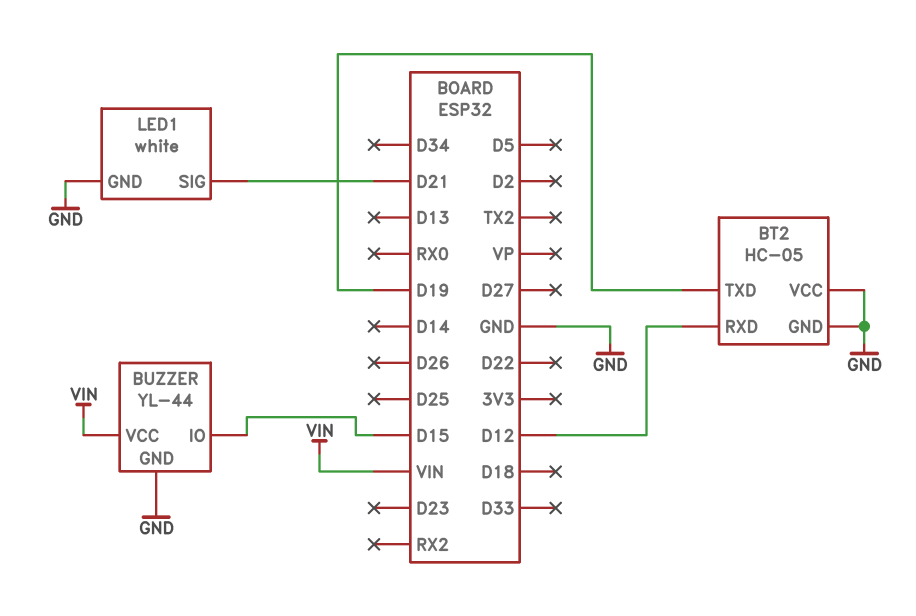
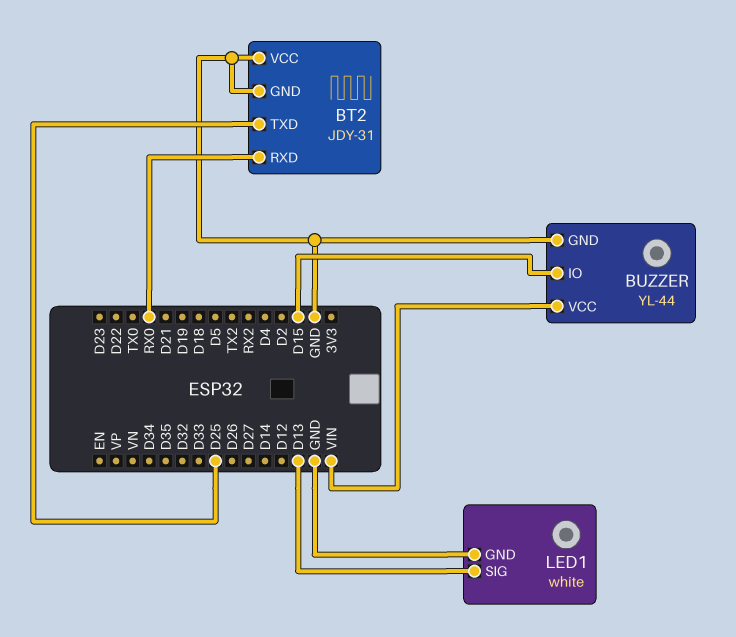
BT2: HC-05 -> JDY-31
BT2 pin RXD: D12 -> RX0
BT2 pin TXD: D19 -> D25
LED1 pin SIG: D21 -> D13

